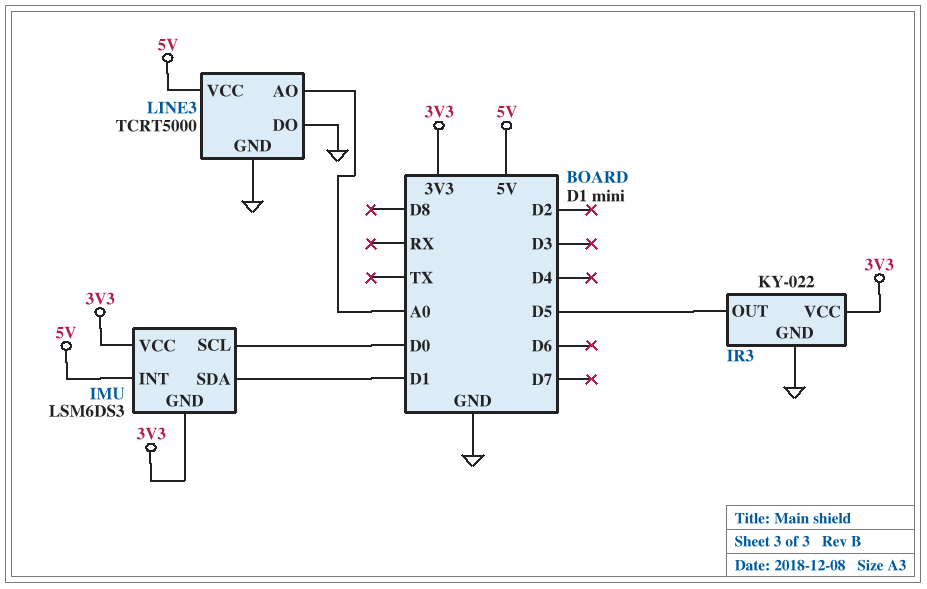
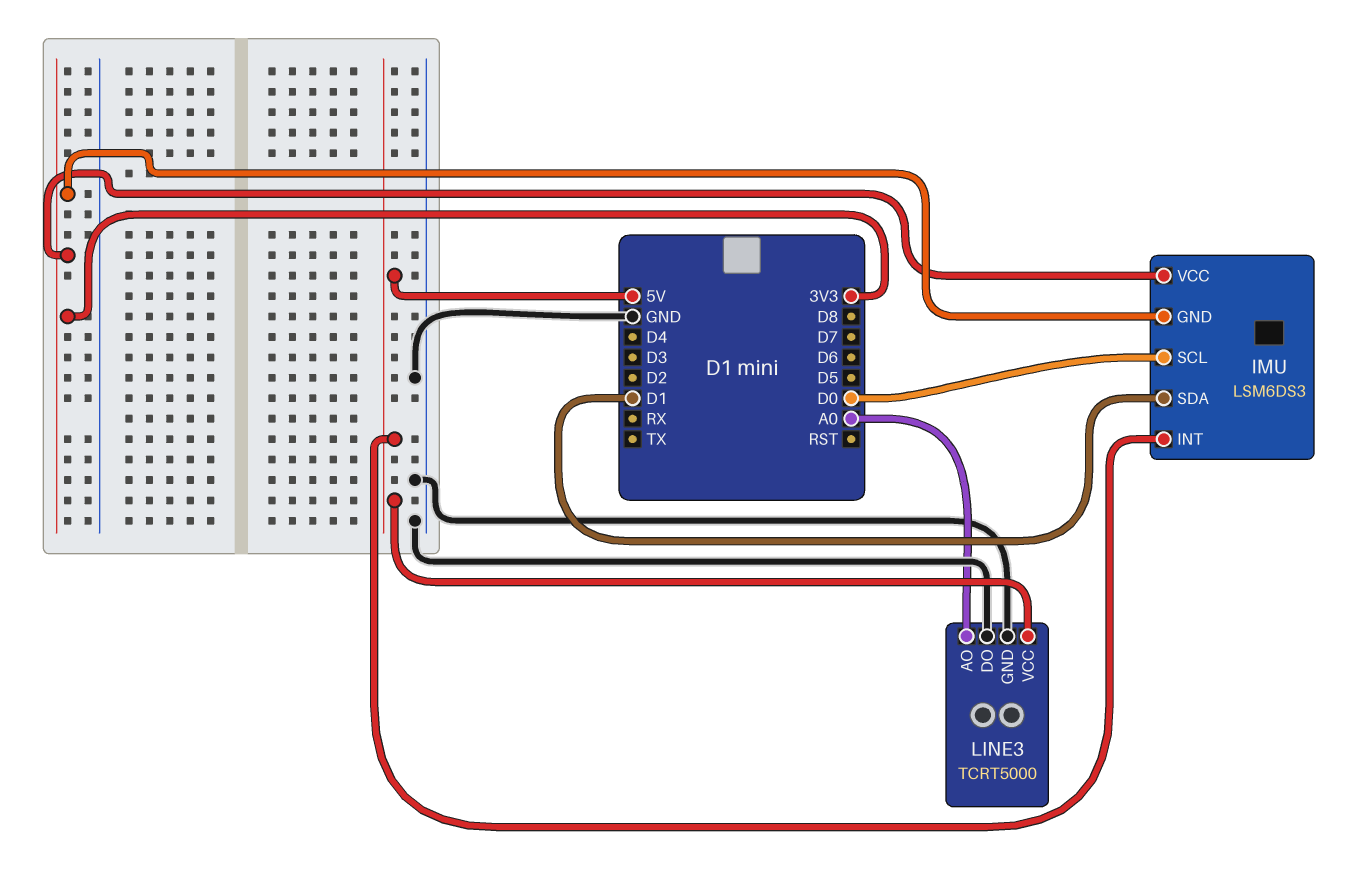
IR3: KY-022 -> none
IR3 pin GND: GND -> none
IR3 pin OUT: D5 -> none
IR3 pin VCC: 3V3 -> none

